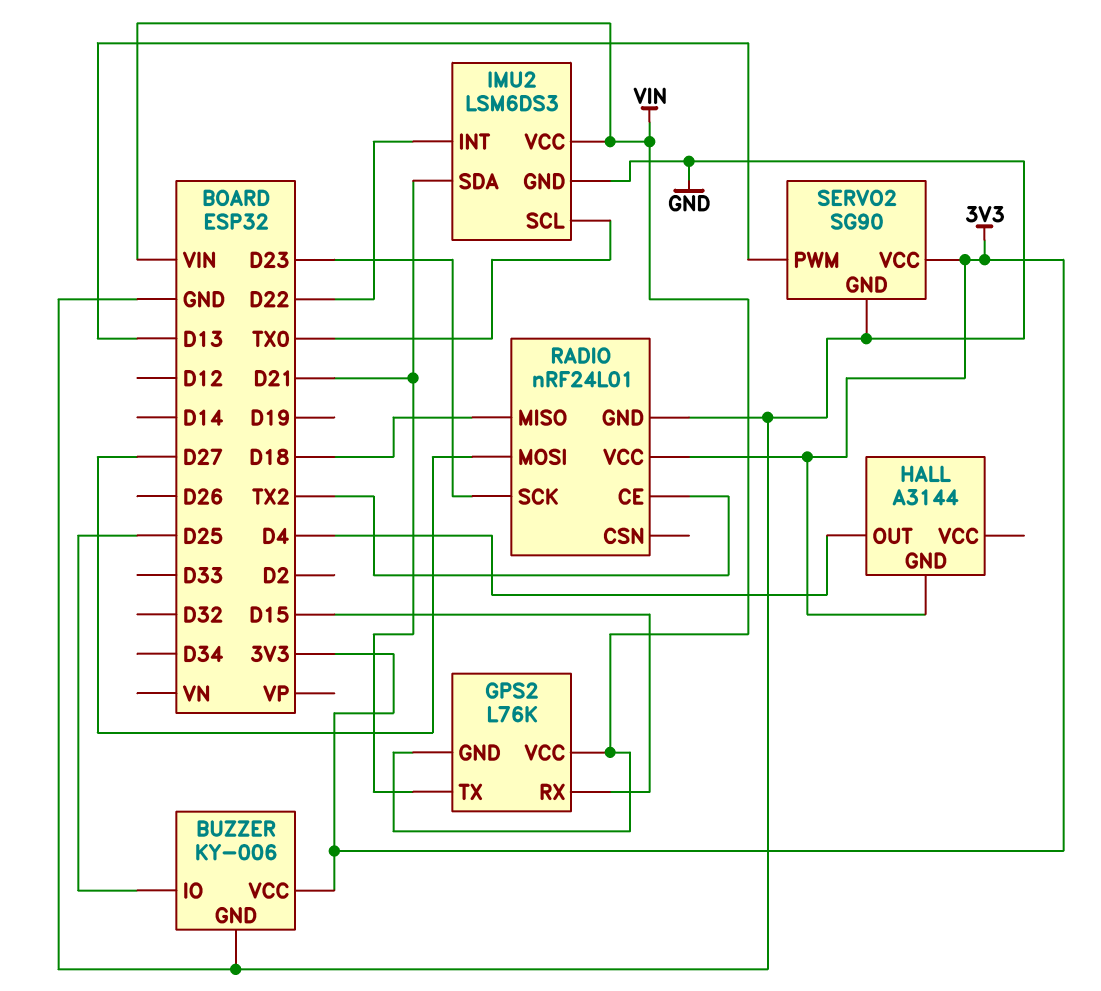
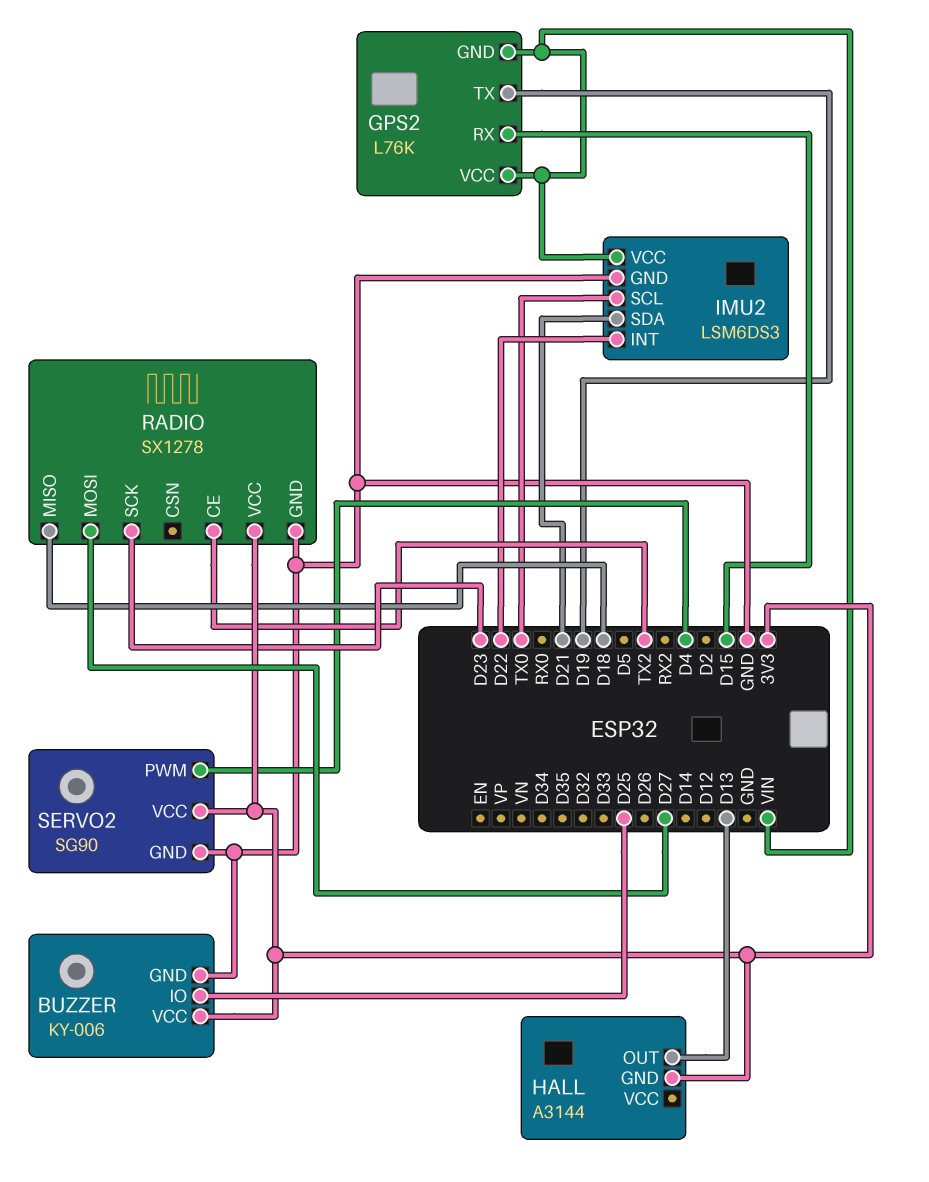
GPS2 pin TX: D21 -> D19
HALL pin OUT: D4 -> D13
RADIO: nRF24L01 -> SX1278
SERVO2 pin PWM: D13 -> D4

